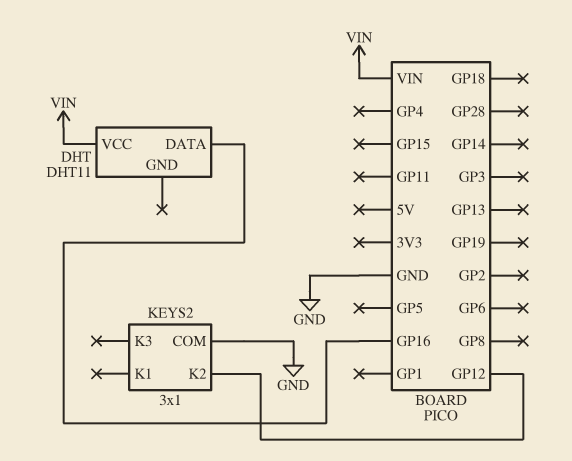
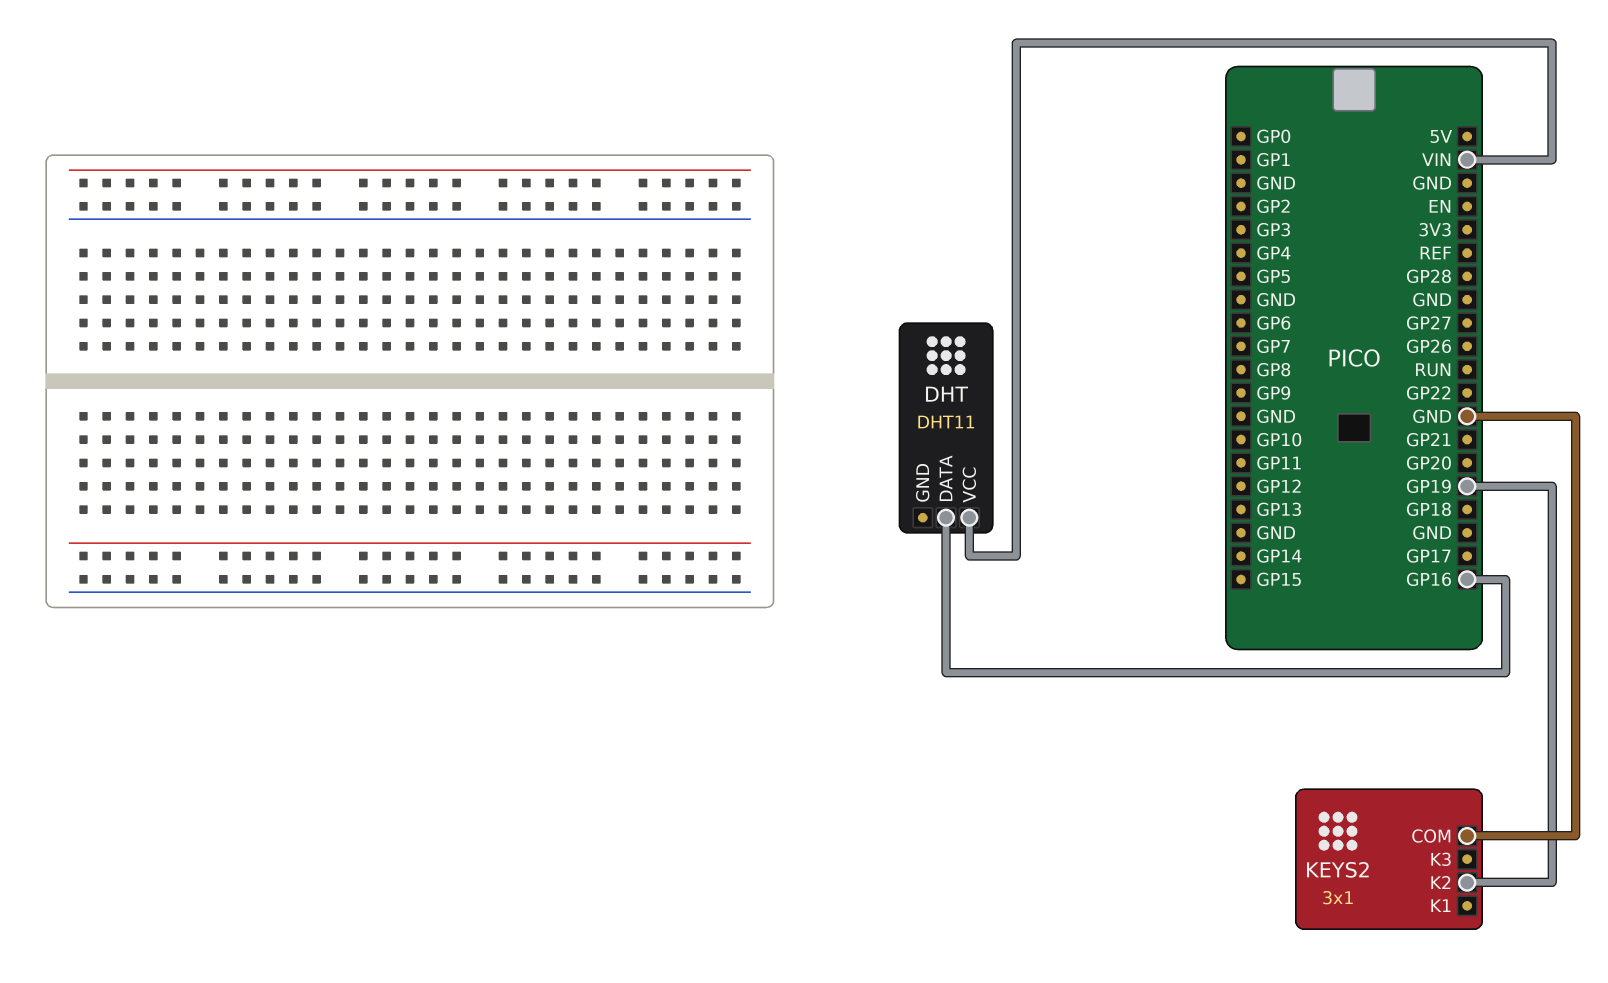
KEYS2 pin K2: GP12 -> GP19

